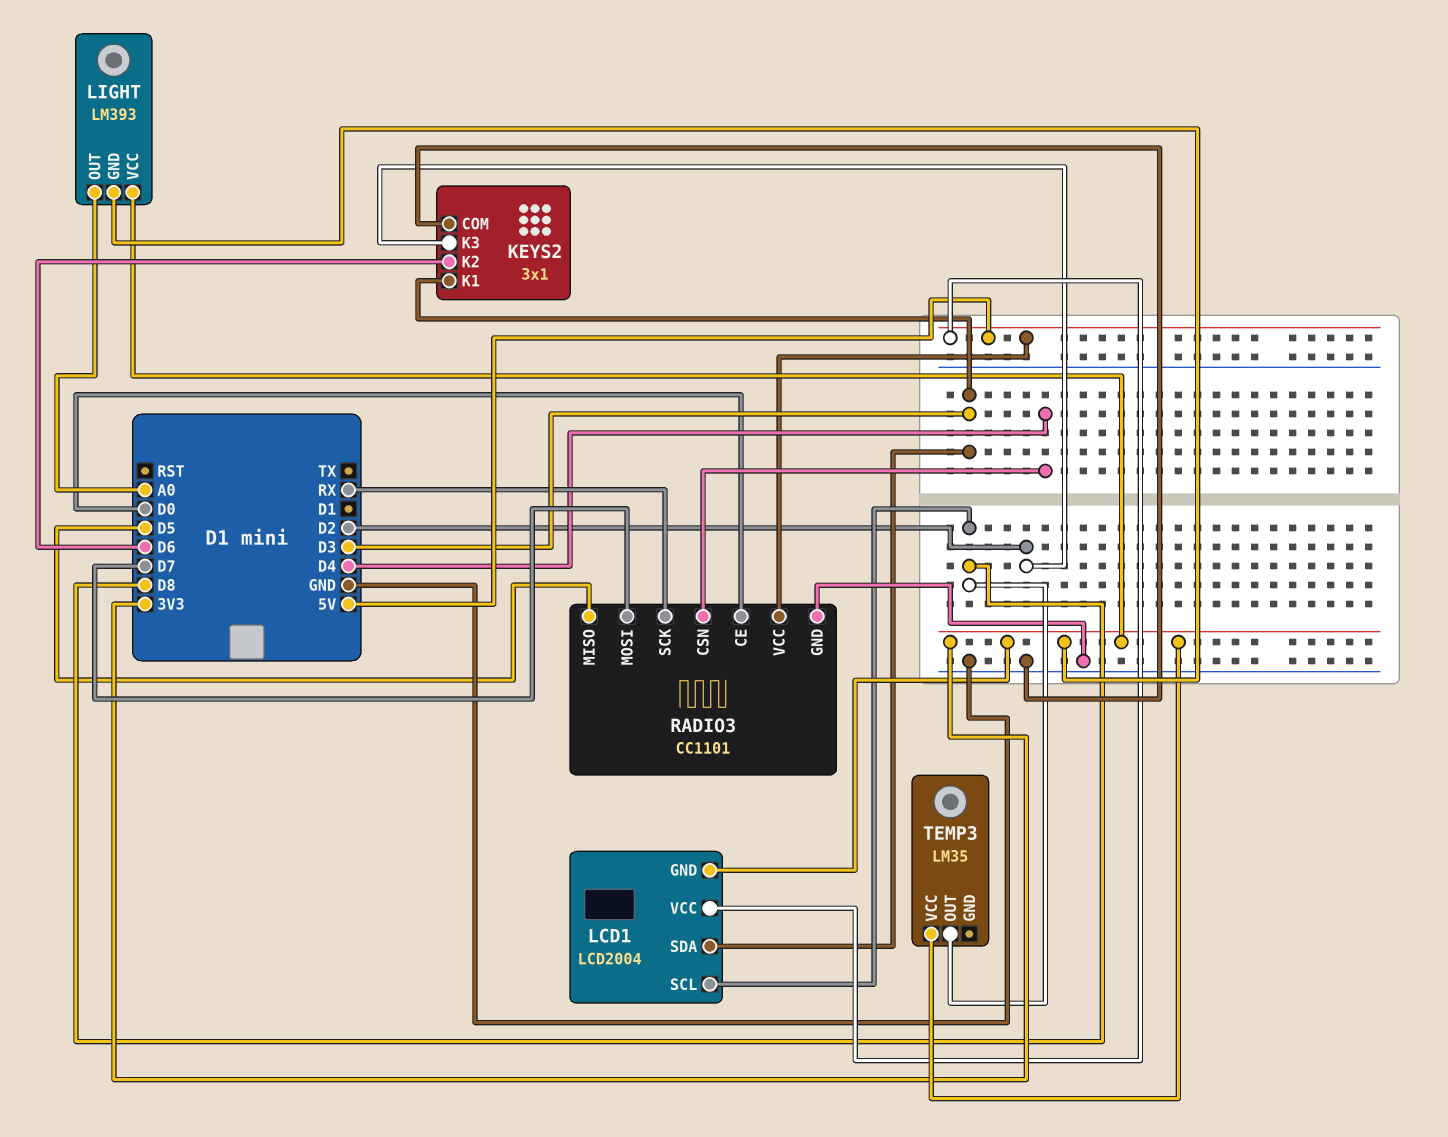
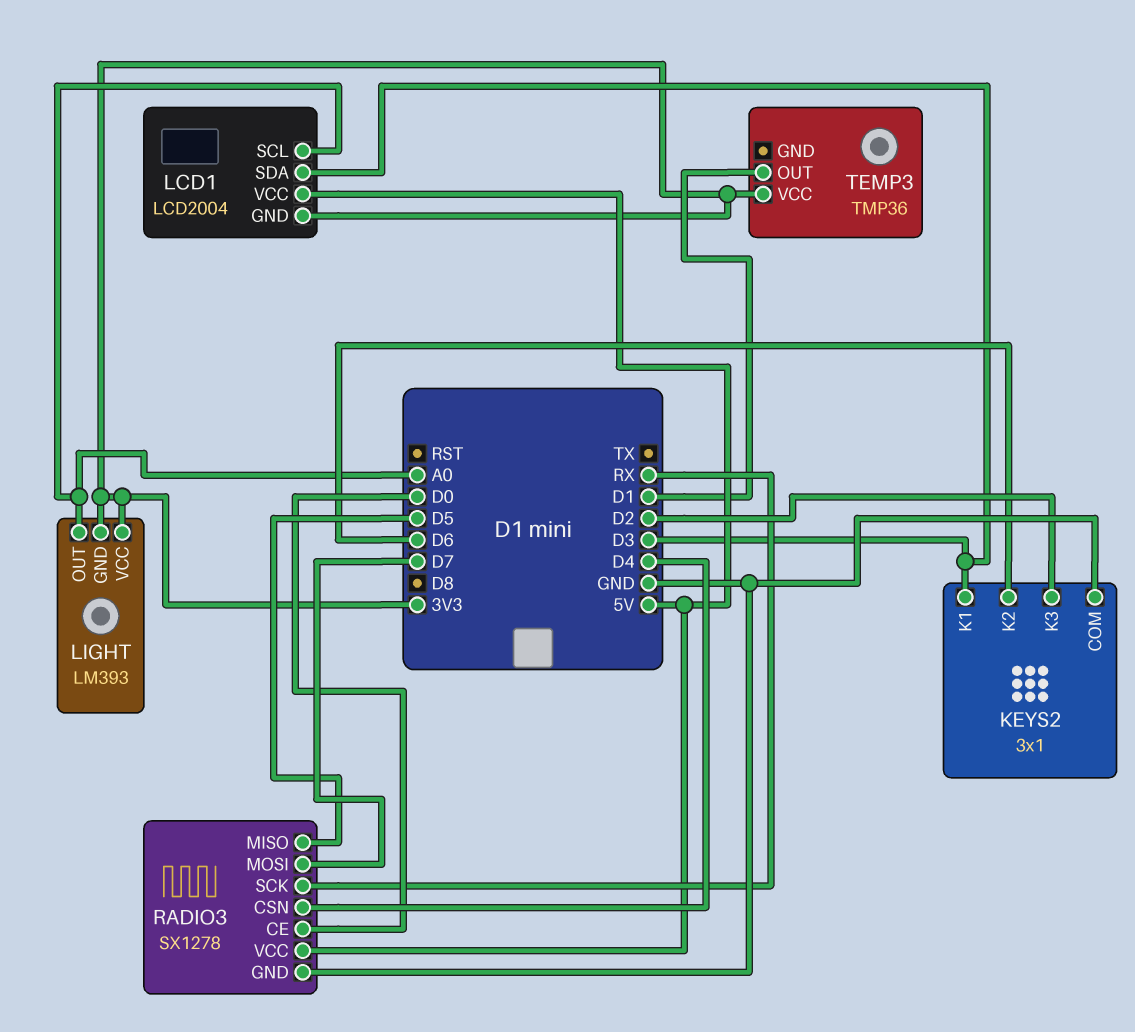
LCD1 pin SCL: D8 -> A0
RADIO3: CC1101 -> SX1278
TEMP3: LM35 -> TMP36
TEMP3 pin OUT: D8 -> D1

